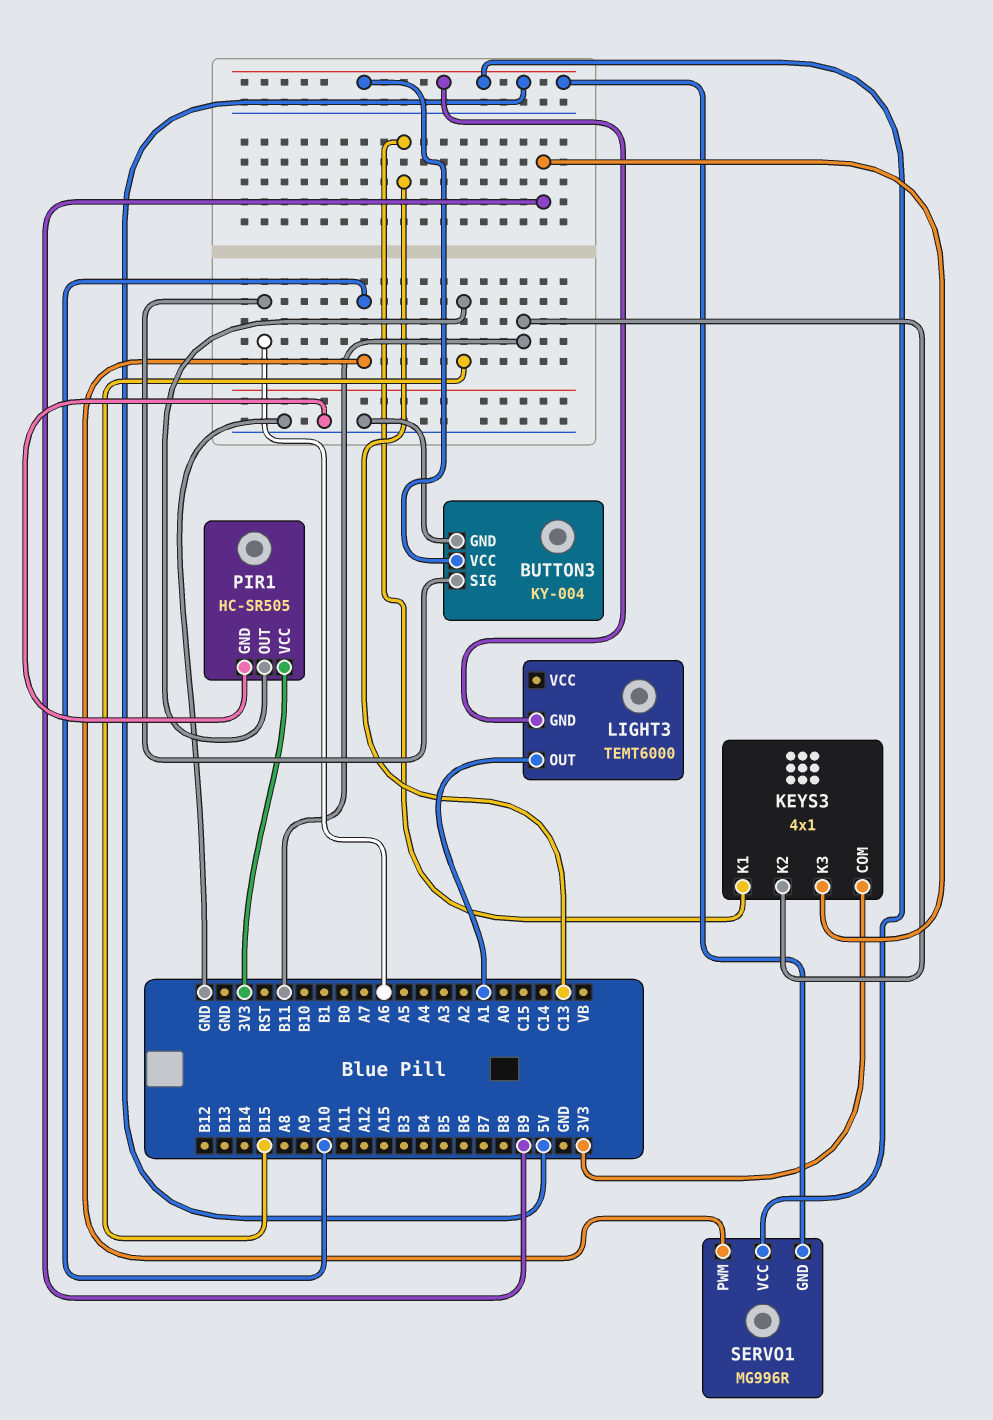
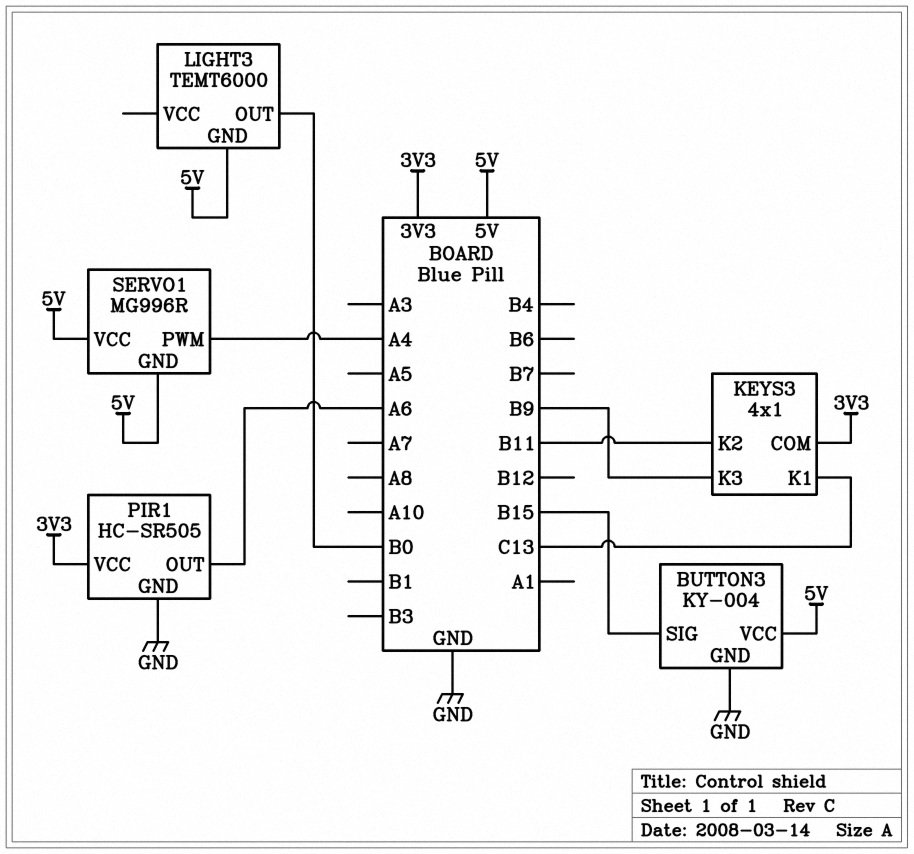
BUTTON3 pin SIG: A6 -> B15
LIGHT3 pin OUT: A1 -> B0
PIR1 pin OUT: B15 -> A6
SERVO1 pin PWM: A10 -> A4

